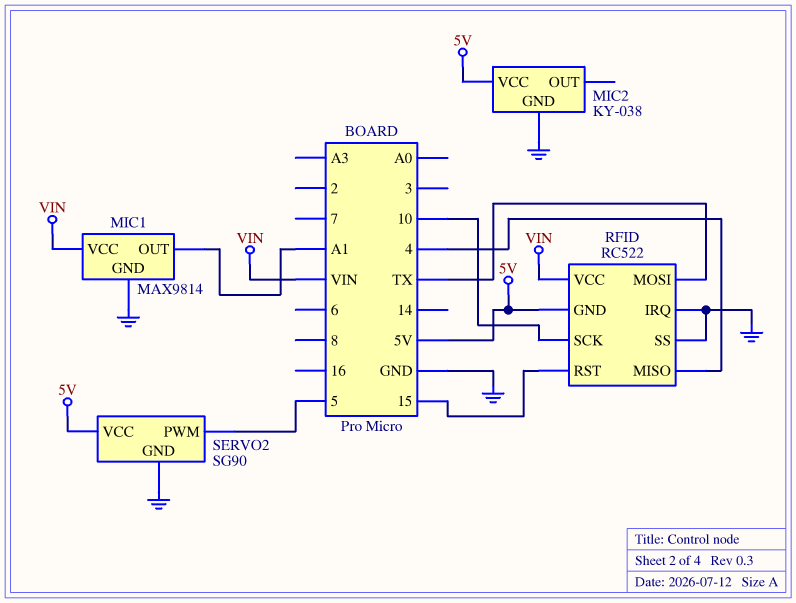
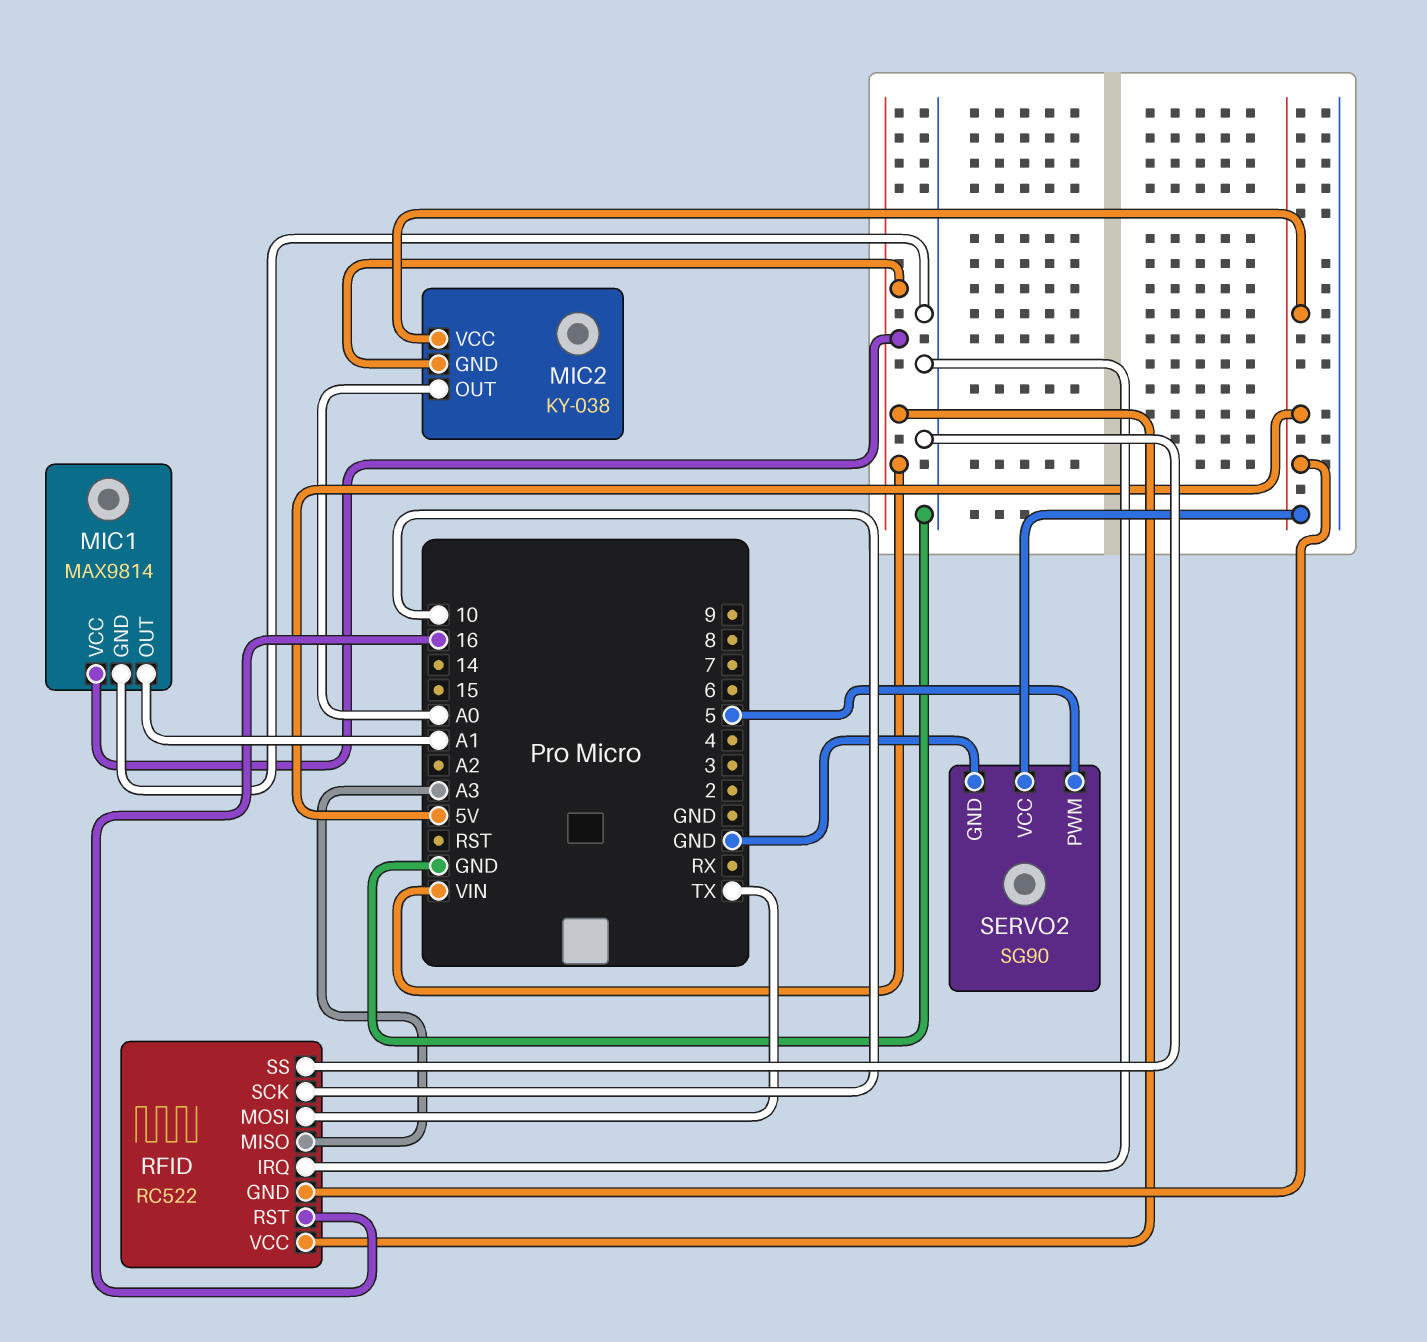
MIC2 pin GND: GND -> VIN
MIC2 pin OUT: none -> A0
RFID pin MISO: 4 -> A3
RFID pin RST: 15 -> 16

